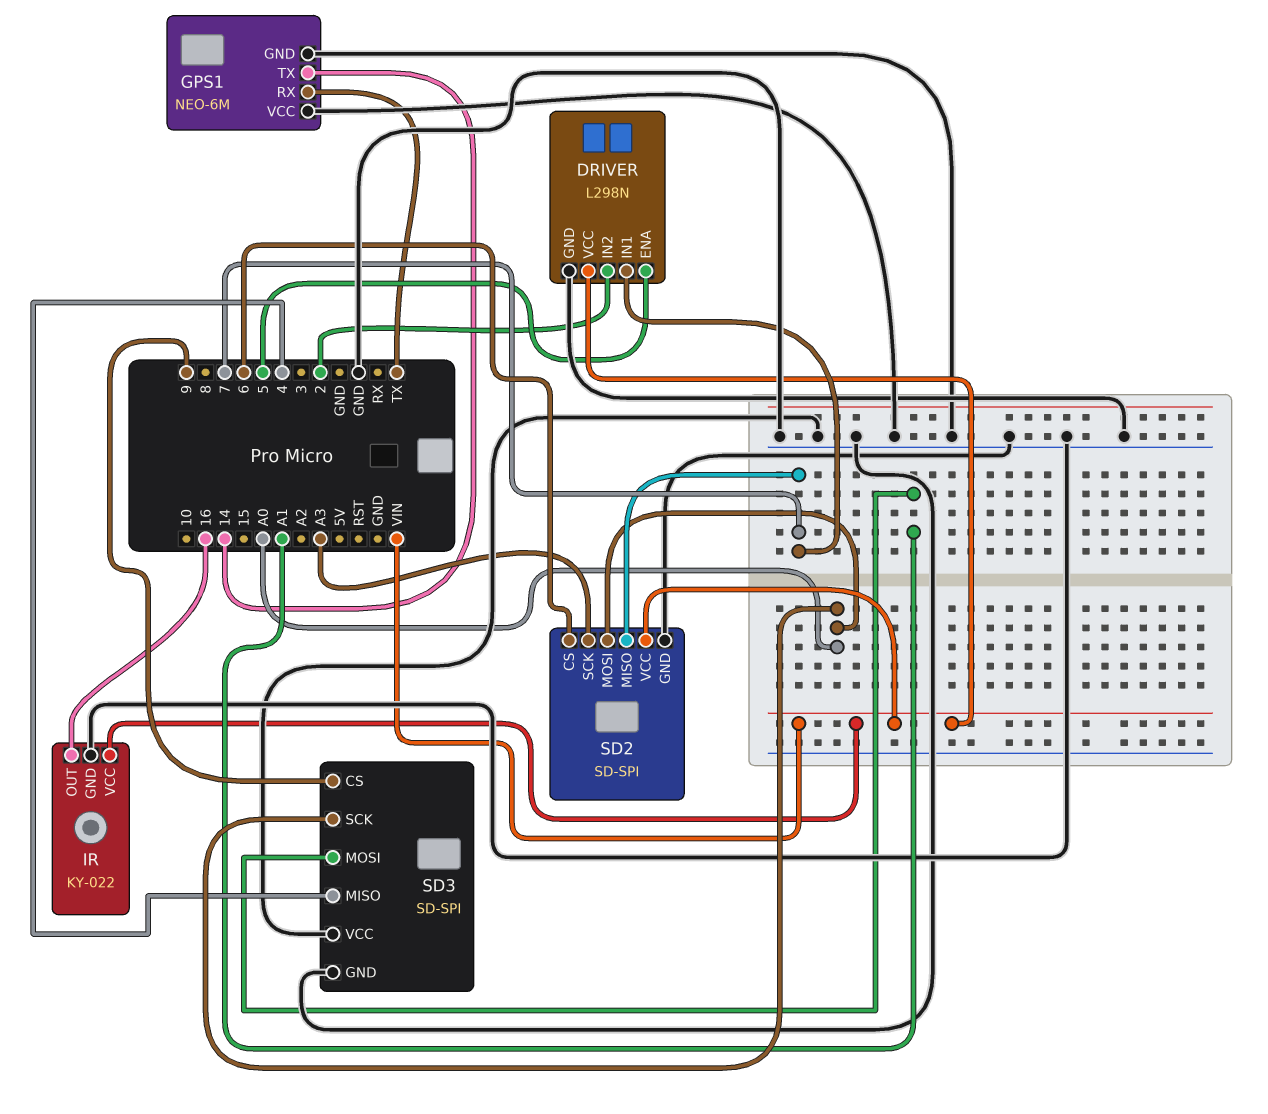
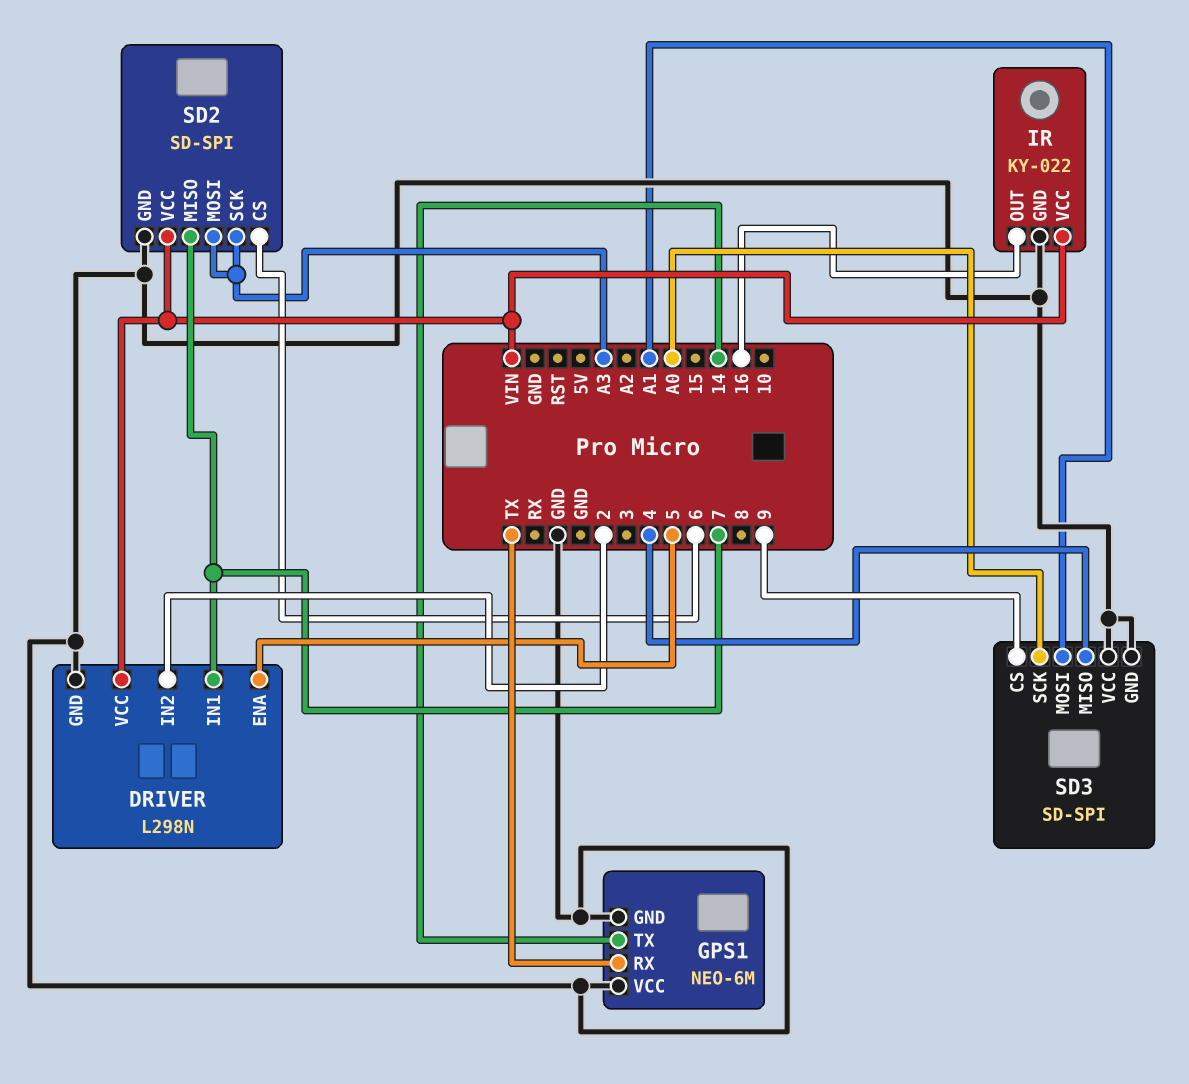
SD2 pin MOSI: A0 -> A3

